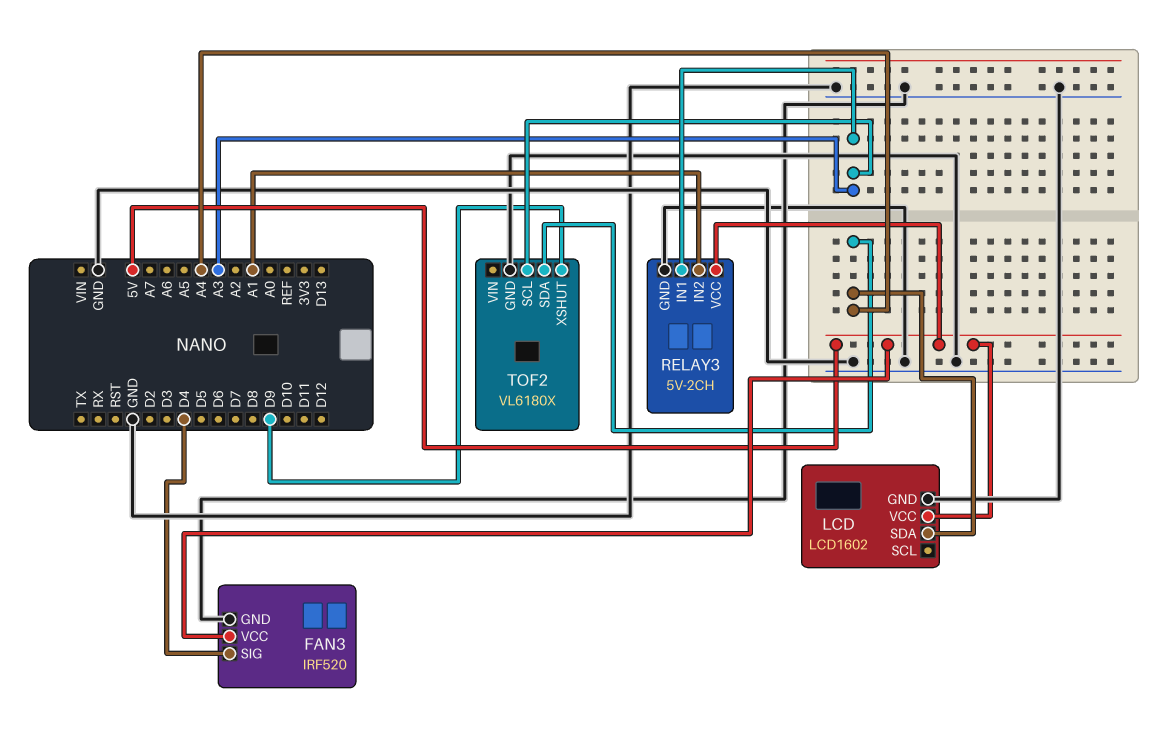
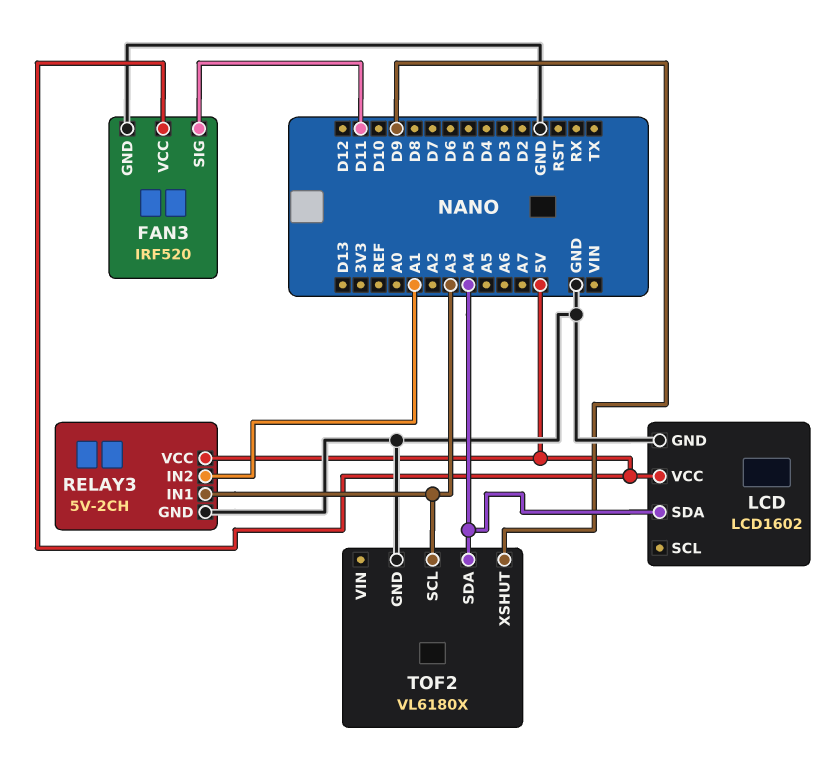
FAN3 pin SIG: D4 -> D11

